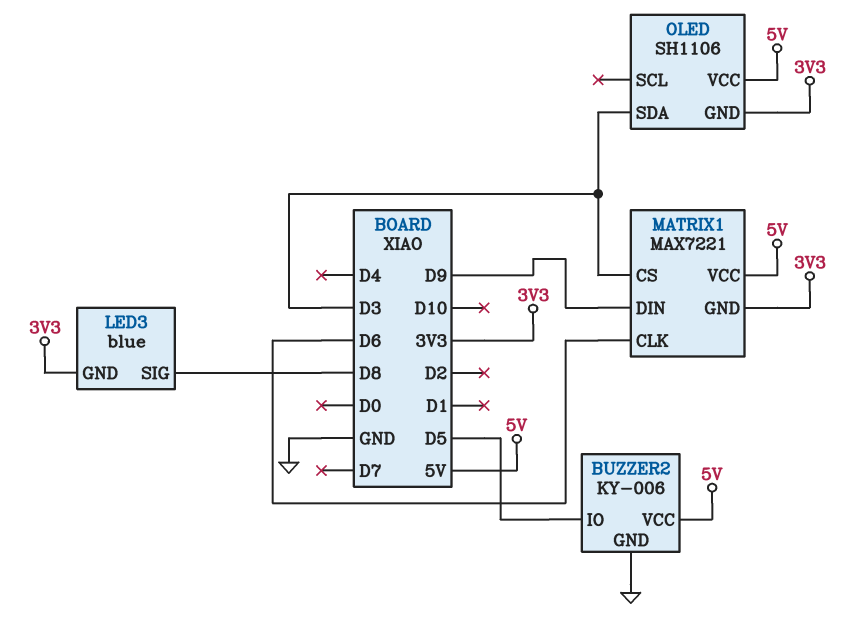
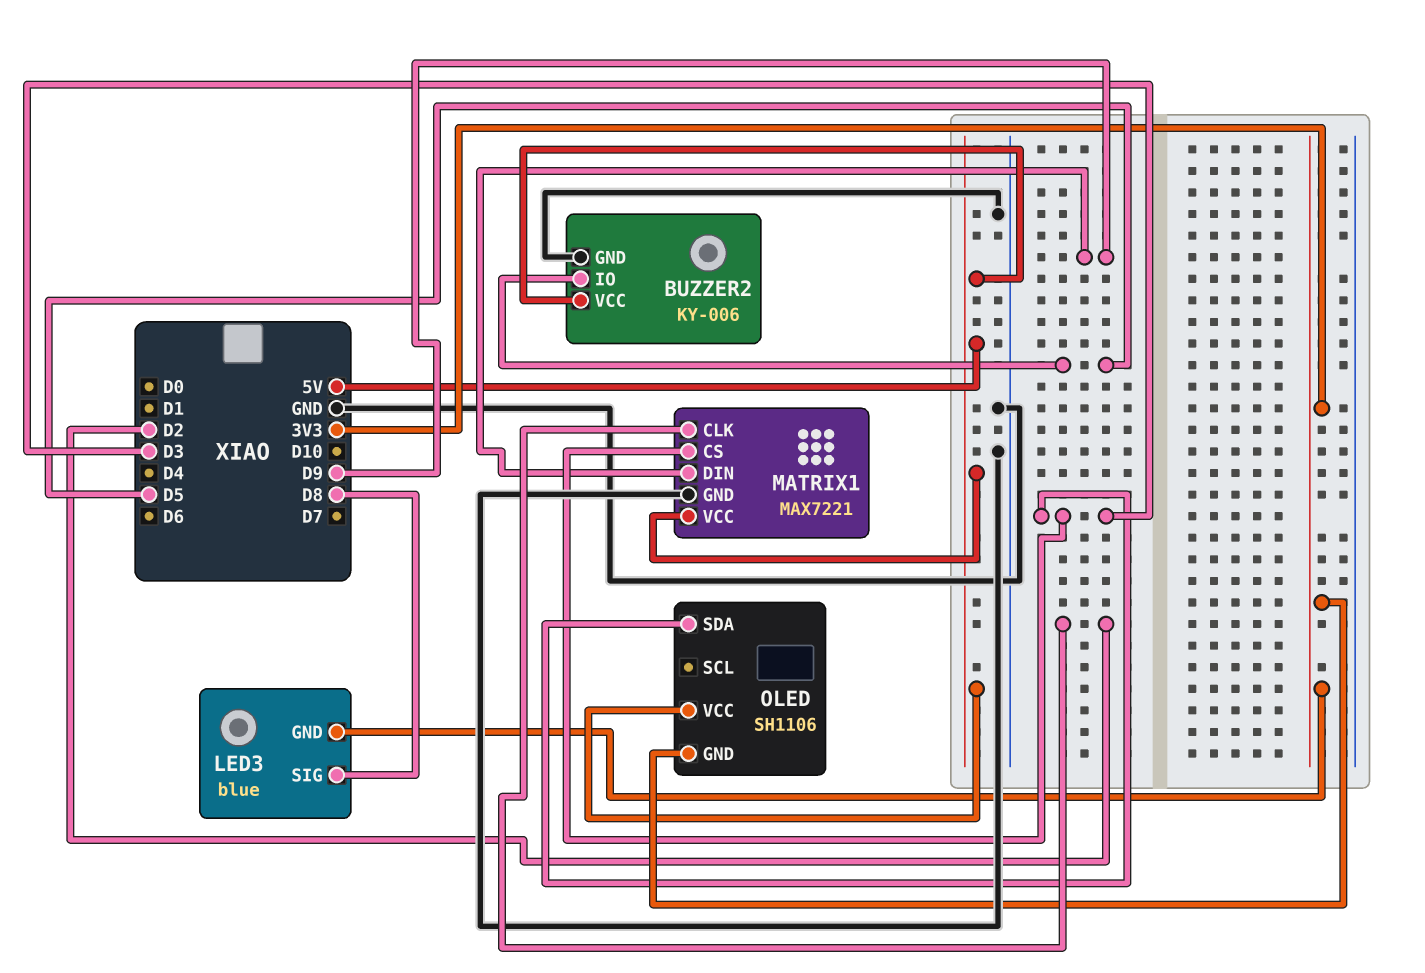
MATRIX1 pin CLK: D6 -> D2
MATRIX1 pin GND: 3V3 -> GND

